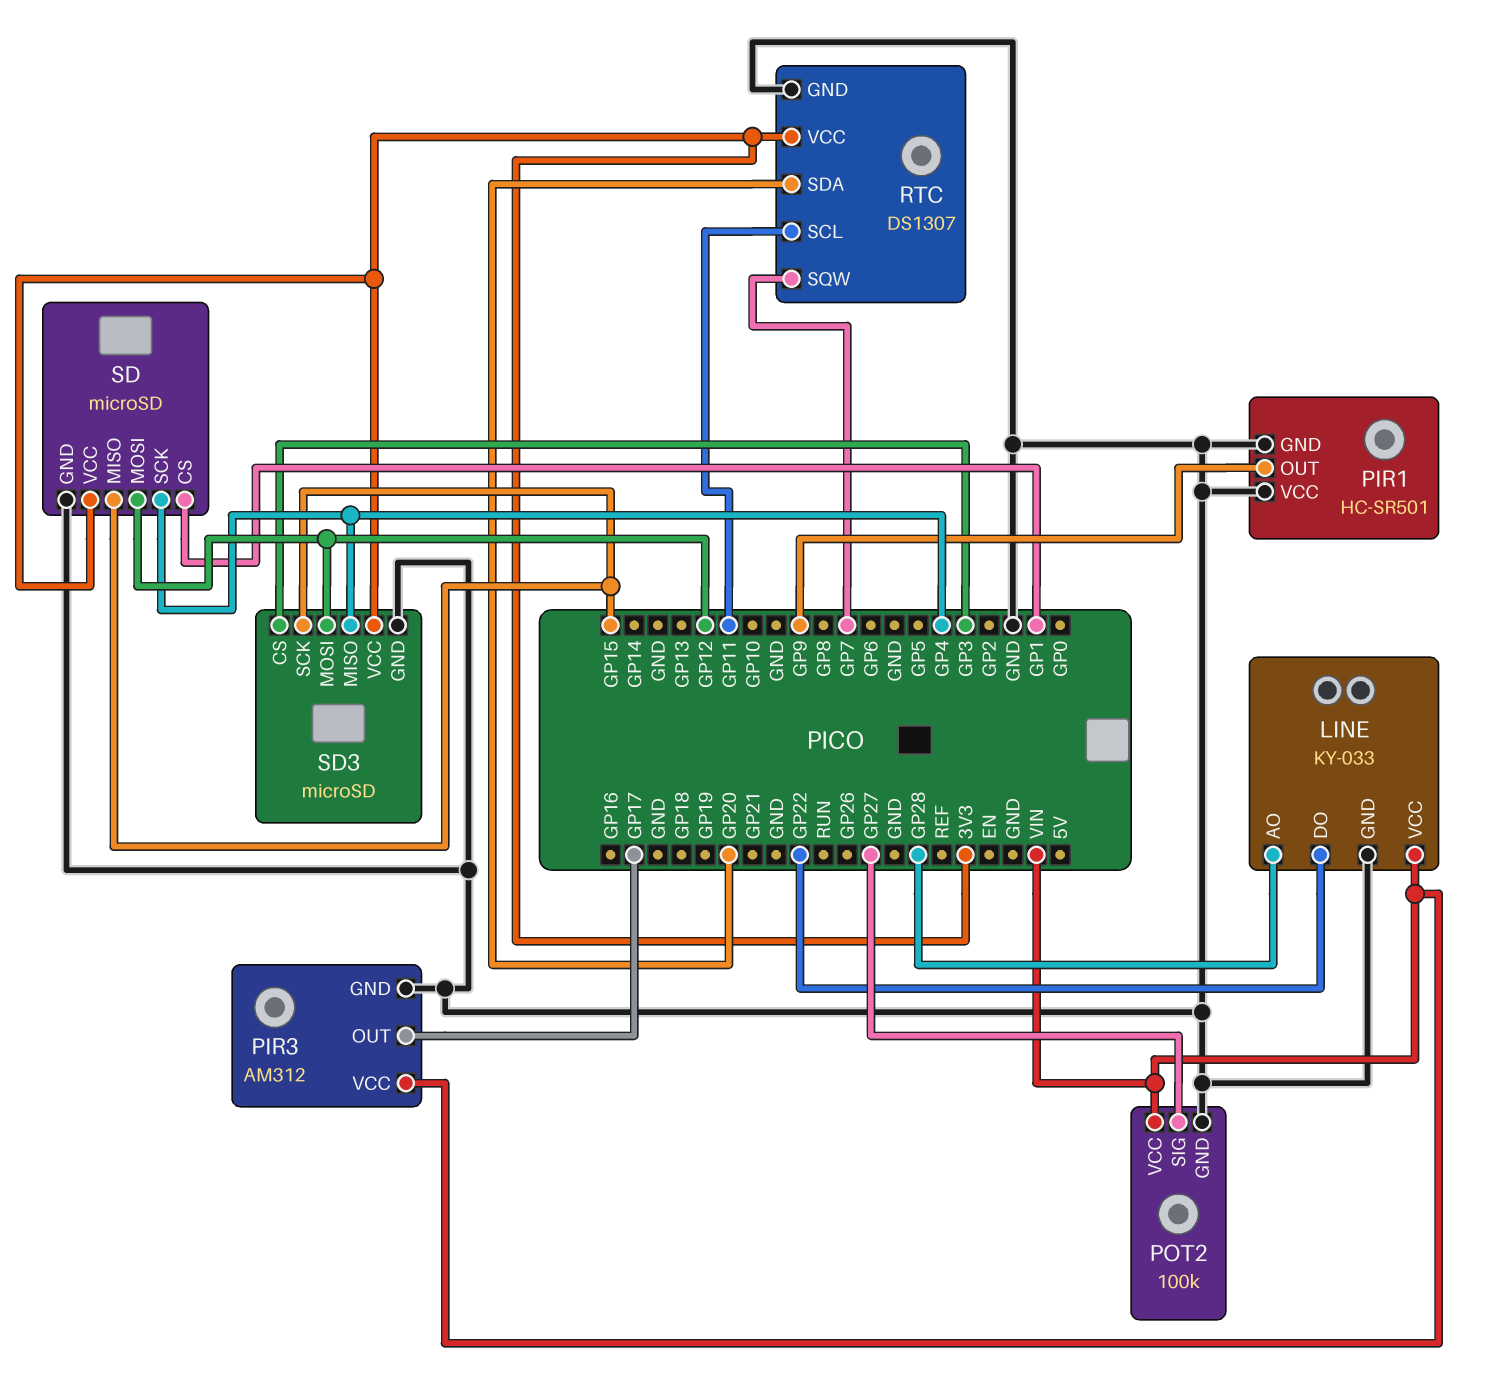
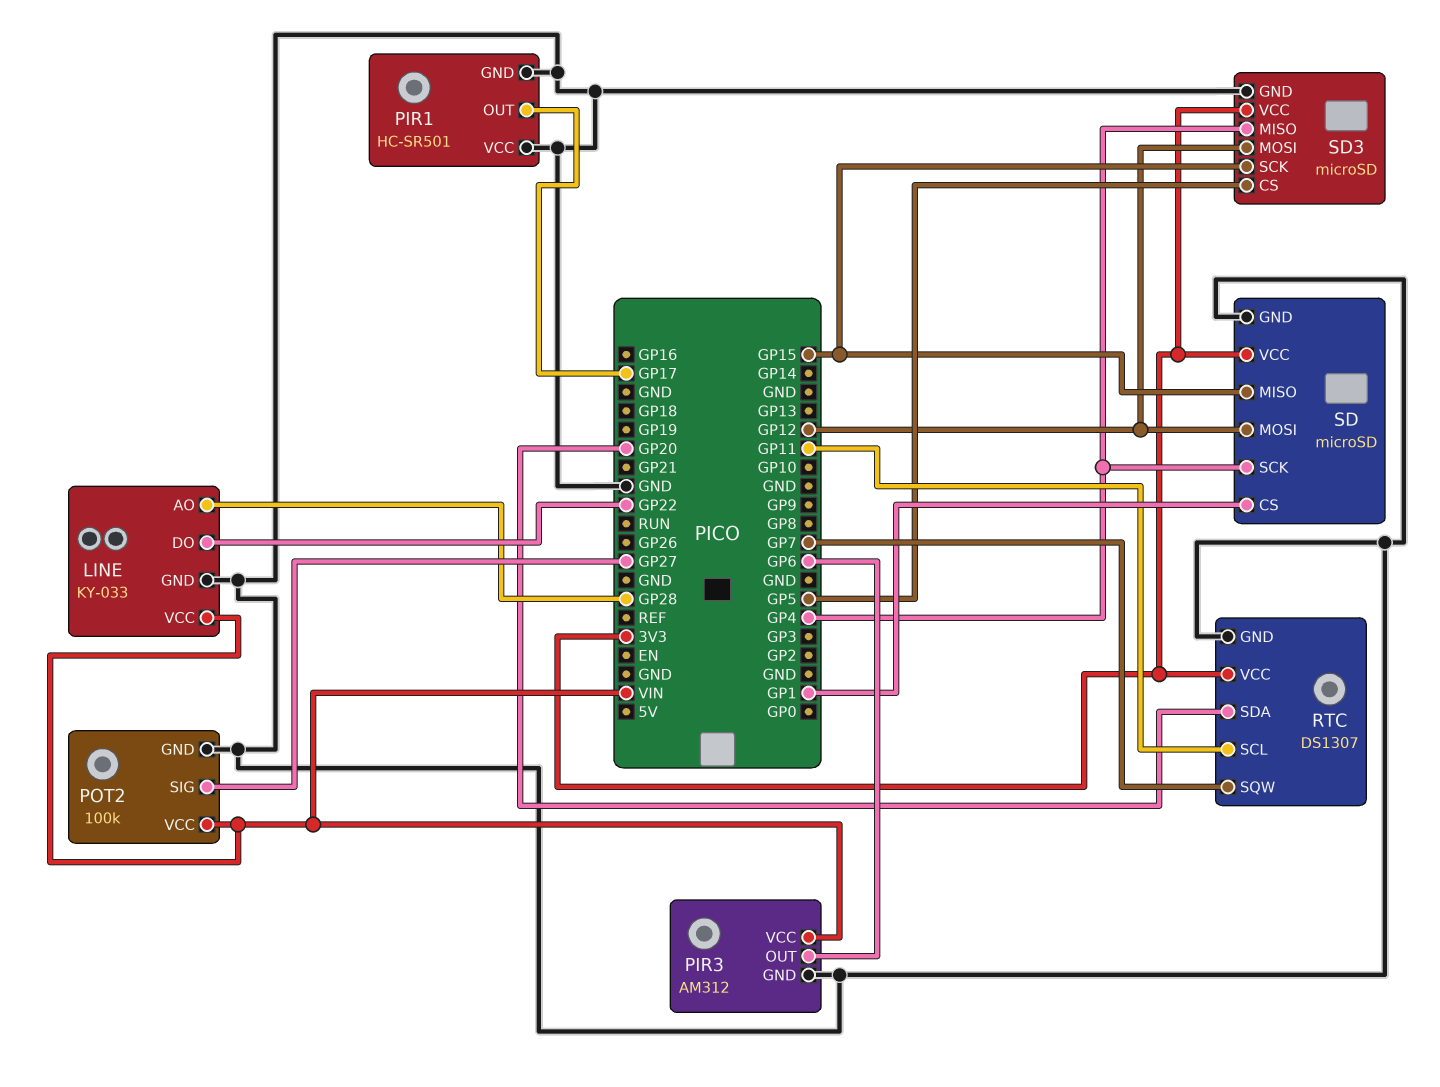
PIR1 pin OUT: GP9 -> GP17
PIR3 pin OUT: GP17 -> GP6
SD3 pin CS: GP3 -> GP5

